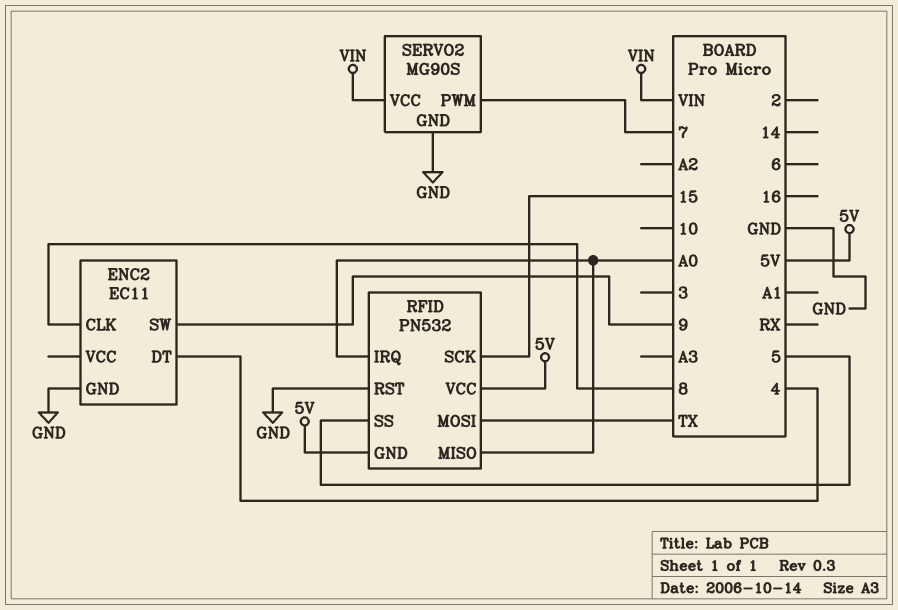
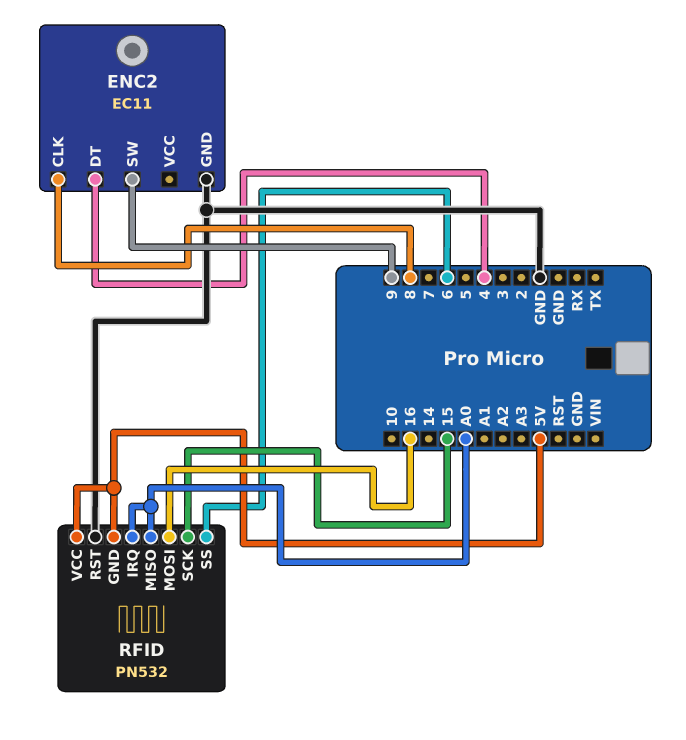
RFID pin MOSI: TX -> 16
RFID pin SS: 5 -> 6
SERVO2: MG90S -> none
SERVO2 pin GND: GND -> none
SERVO2 pin PWM: 7 -> none
SERVO2 pin VCC: VIN -> none

